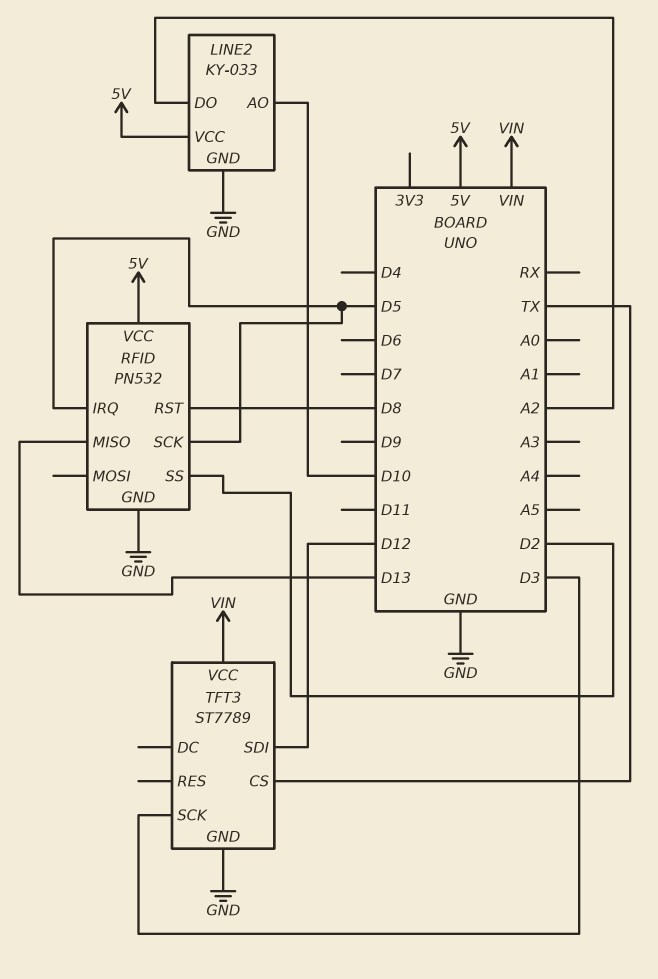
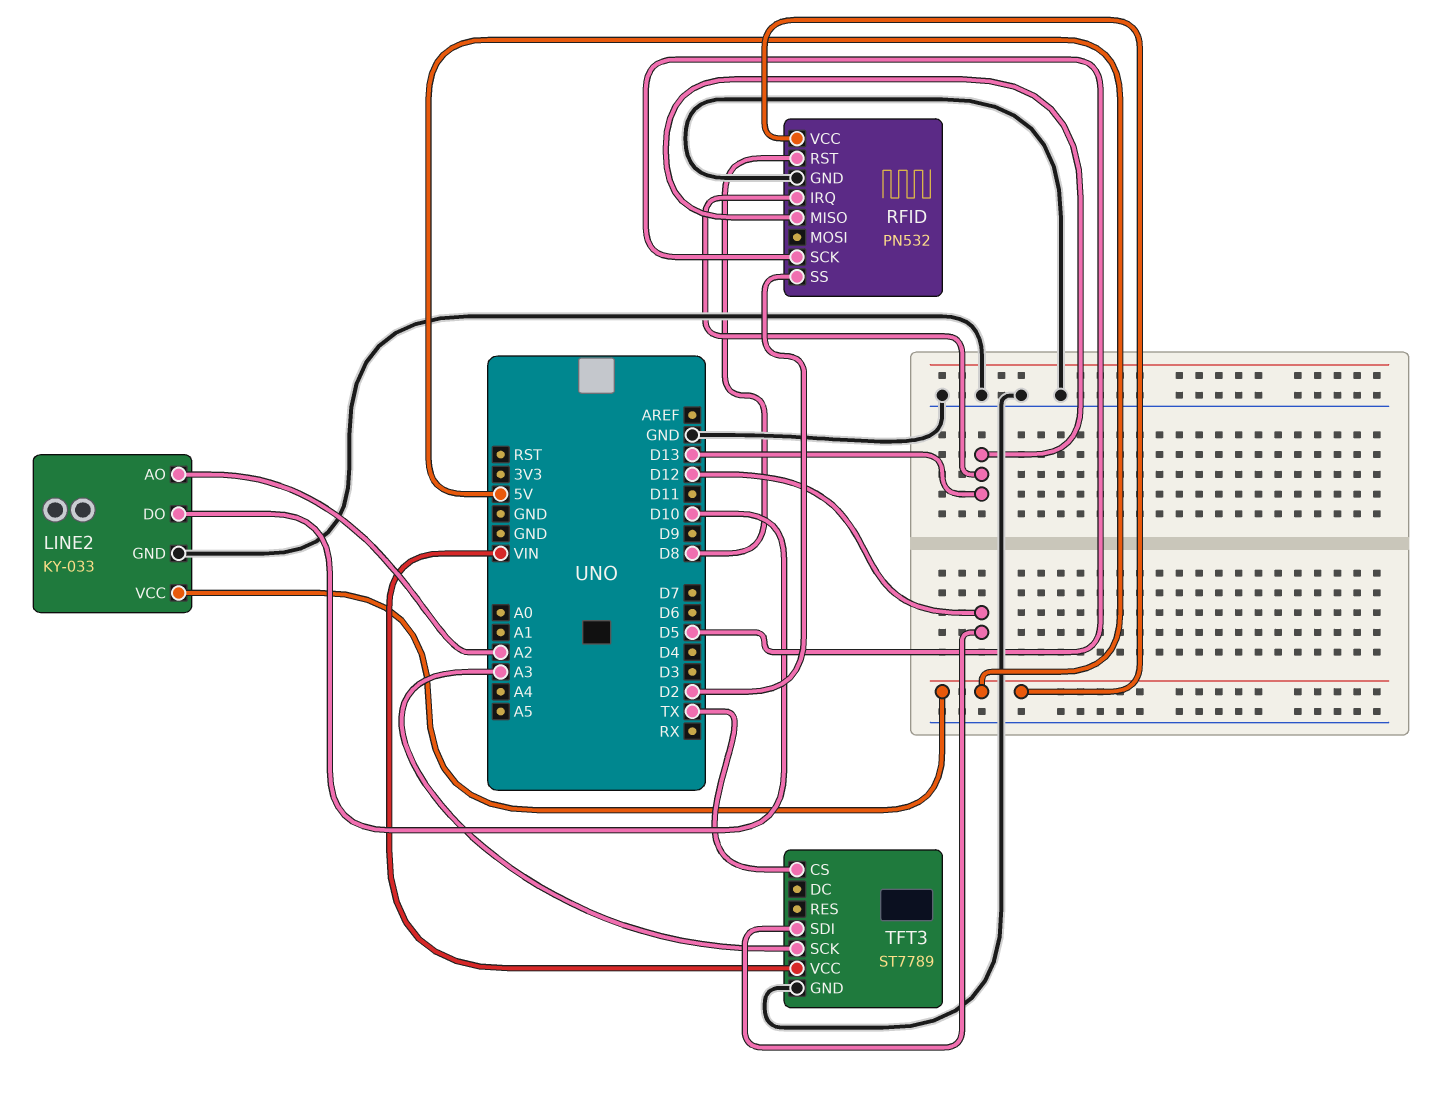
LINE2 pin AO: D10 -> A2
LINE2 pin DO: A2 -> D10
RFID pin IRQ: D5 -> D13
TFT3 pin SCK: D3 -> A3

